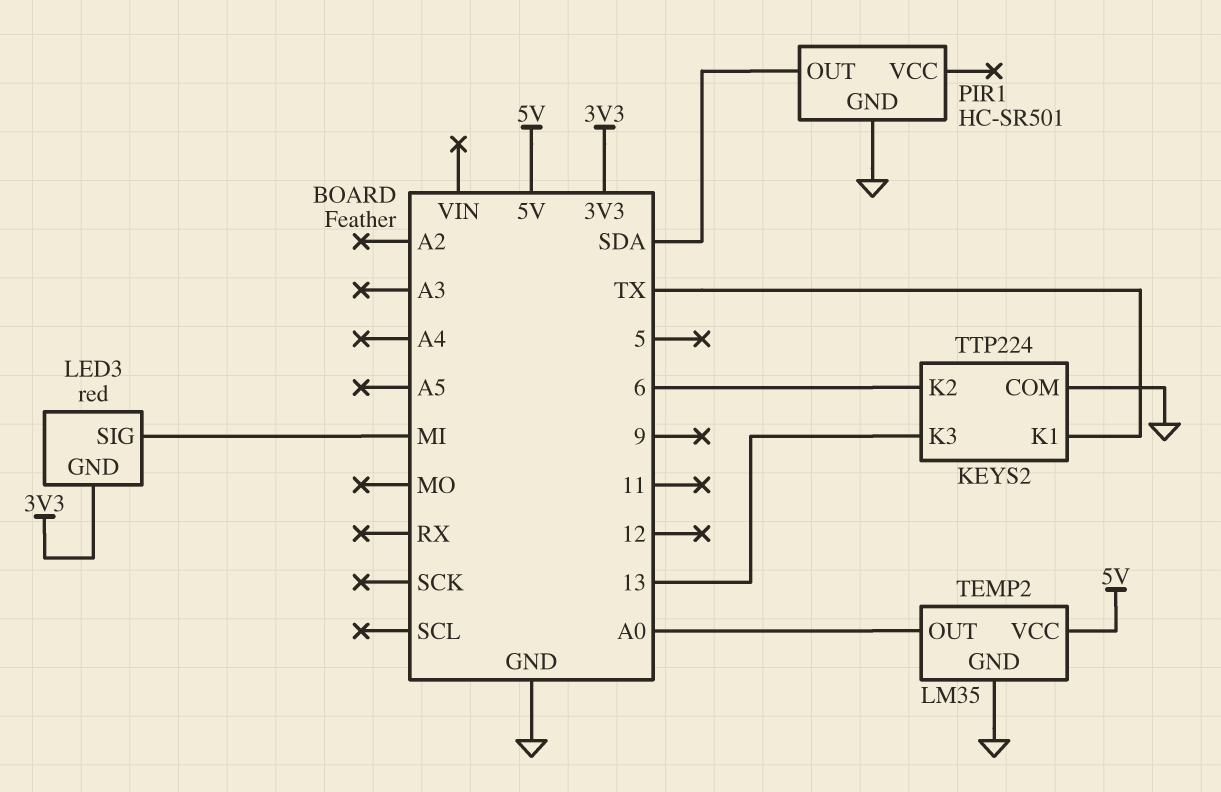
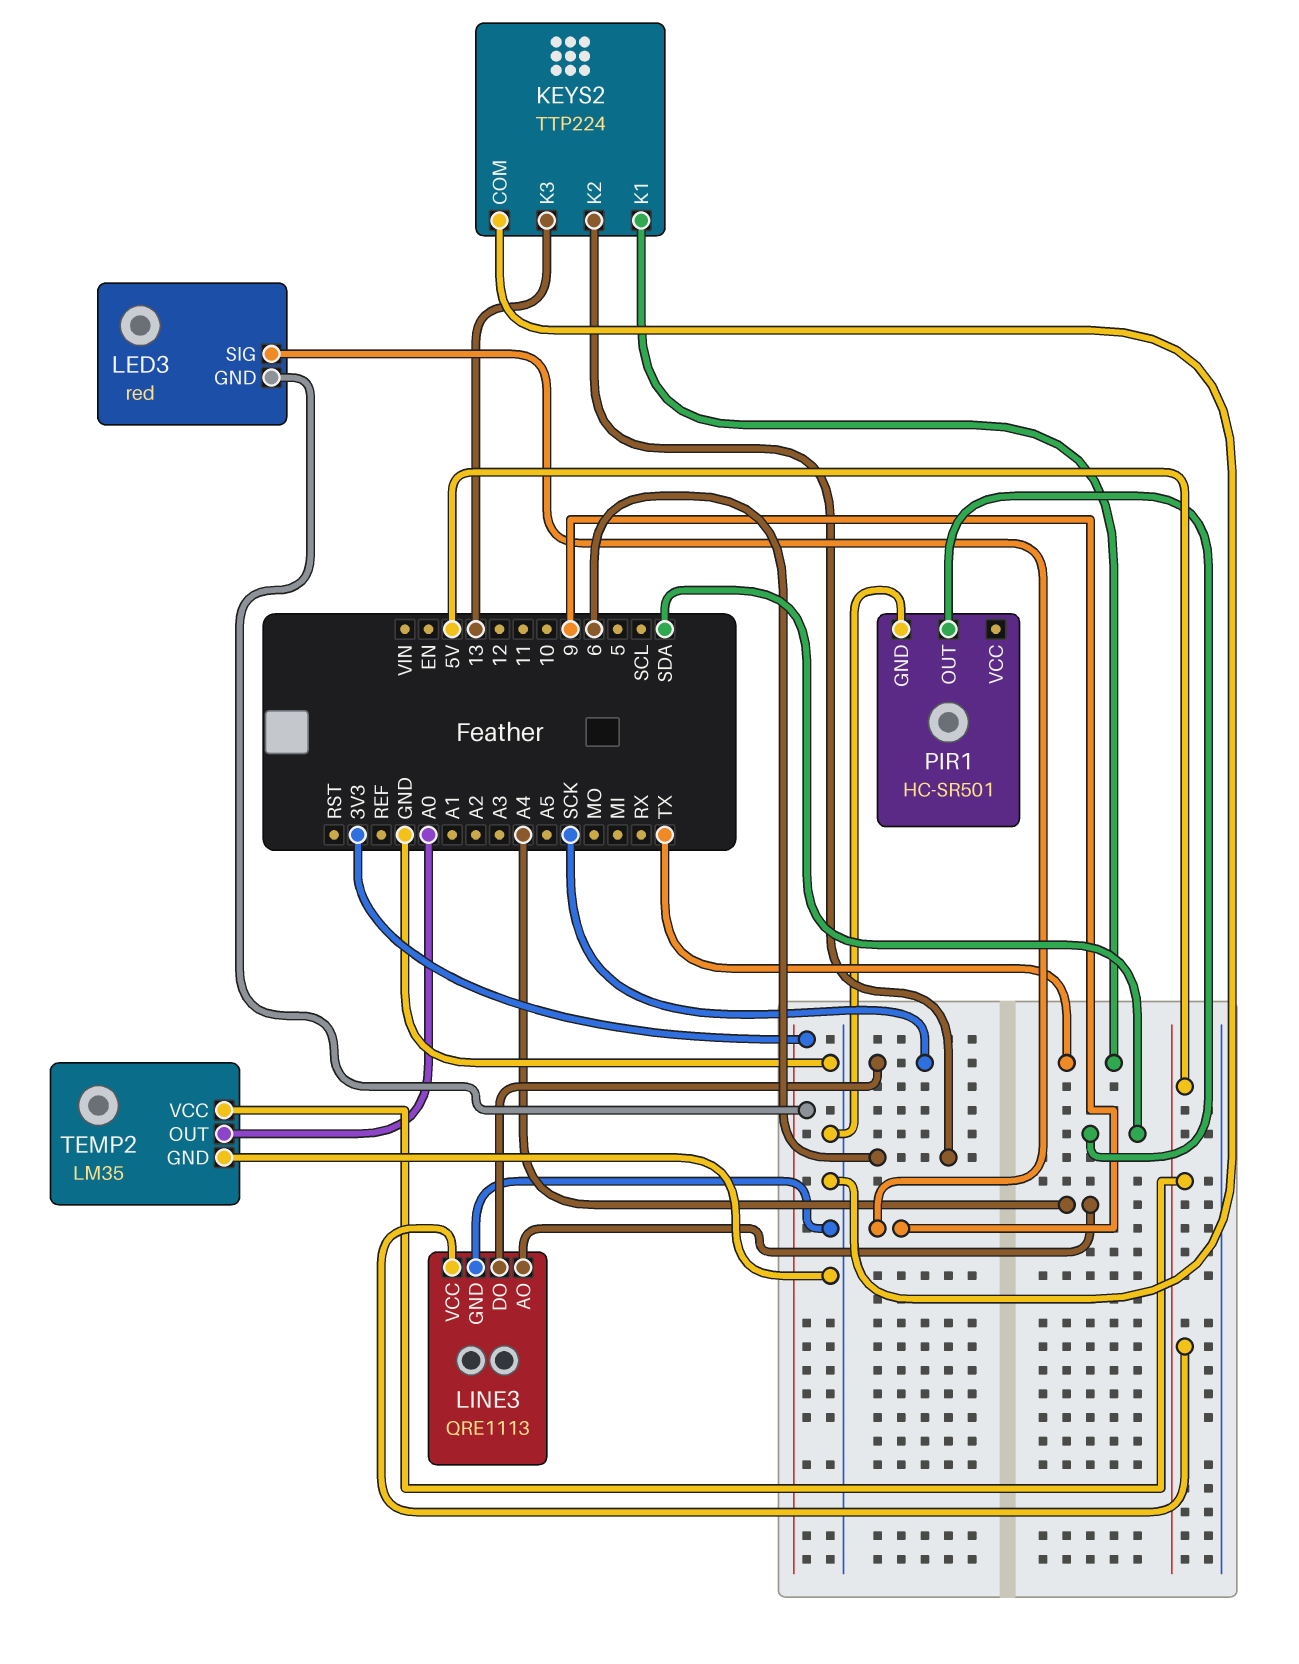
LED3 pin SIG: MI -> 9
LINE3: none -> QRE1113
LINE3 pin AO: none -> A4
LINE3 pin DO: none -> SCK
LINE3 pin GND: none -> GND
LINE3 pin VCC: none -> 5V

